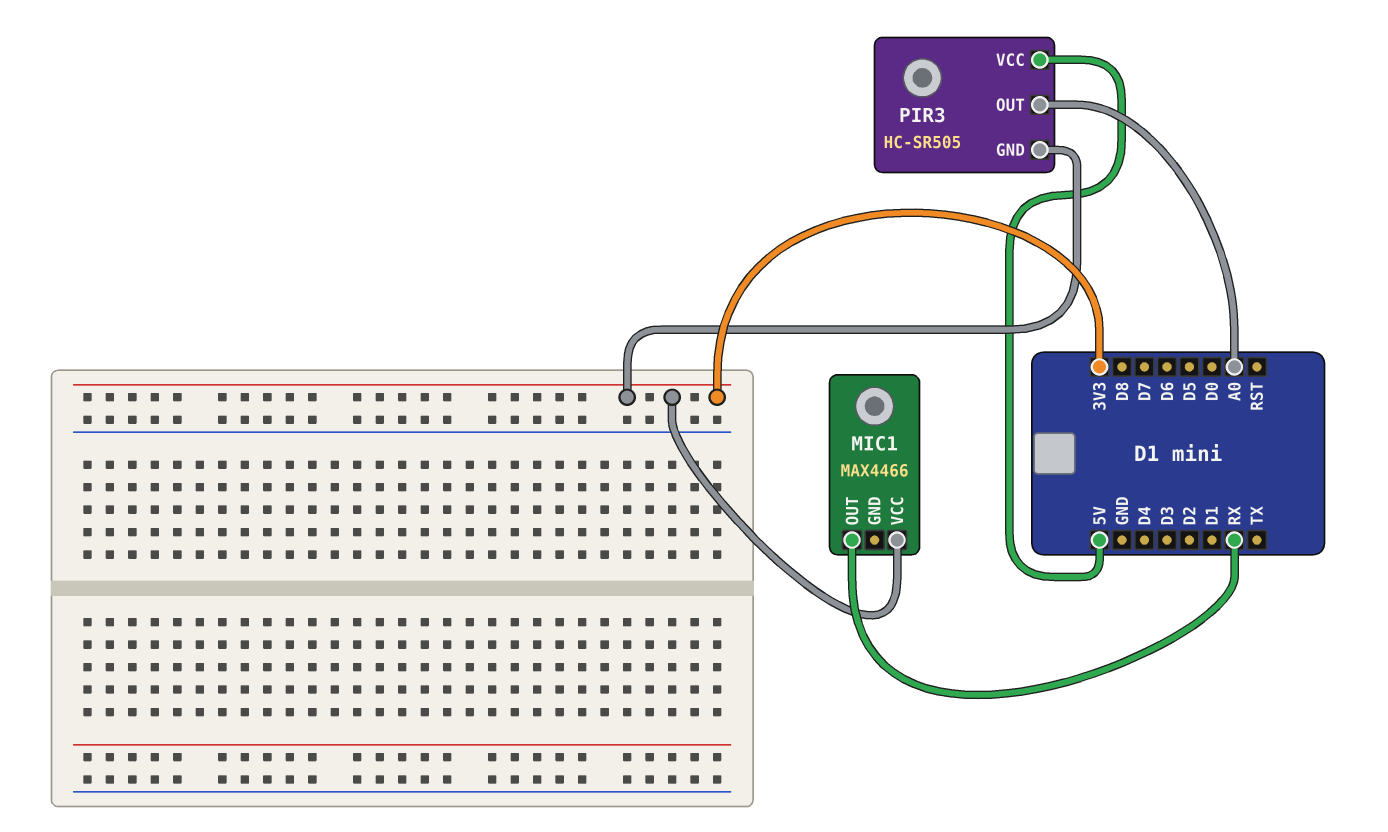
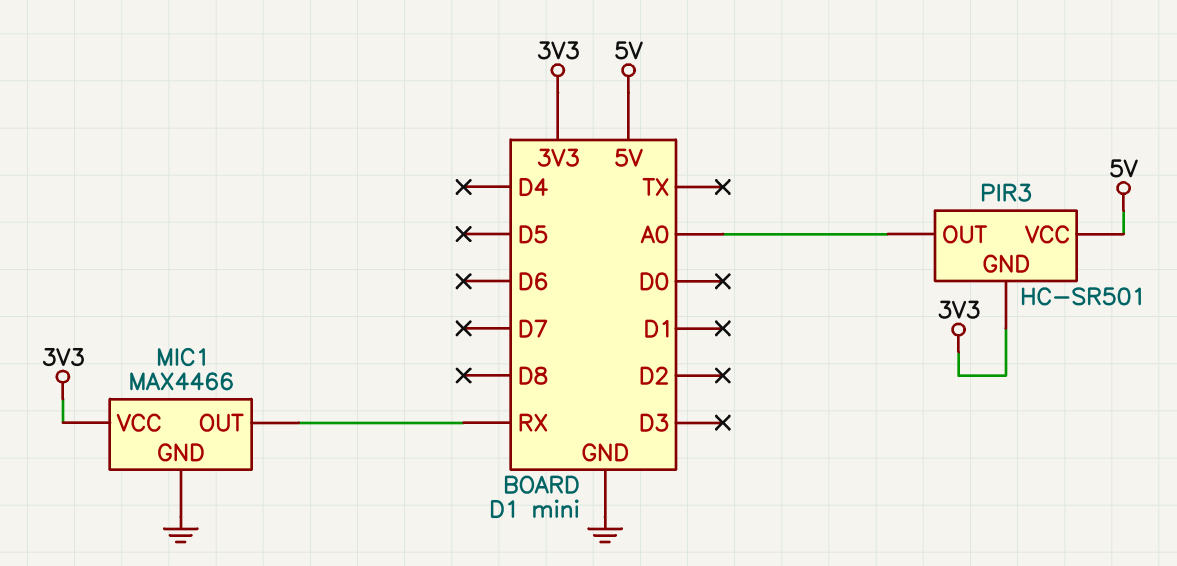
MIC1 pin GND: none -> GND
PIR3: HC-SR505 -> HC-SR501

